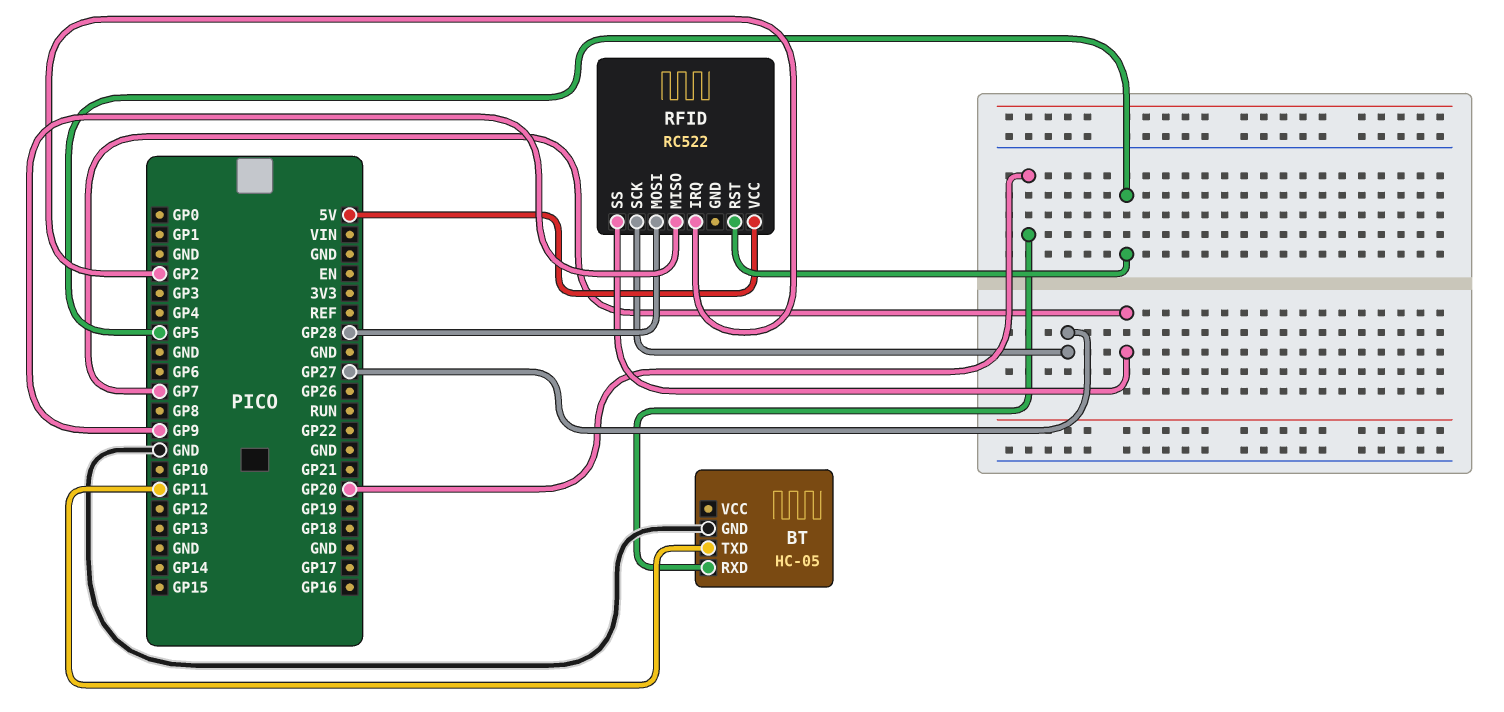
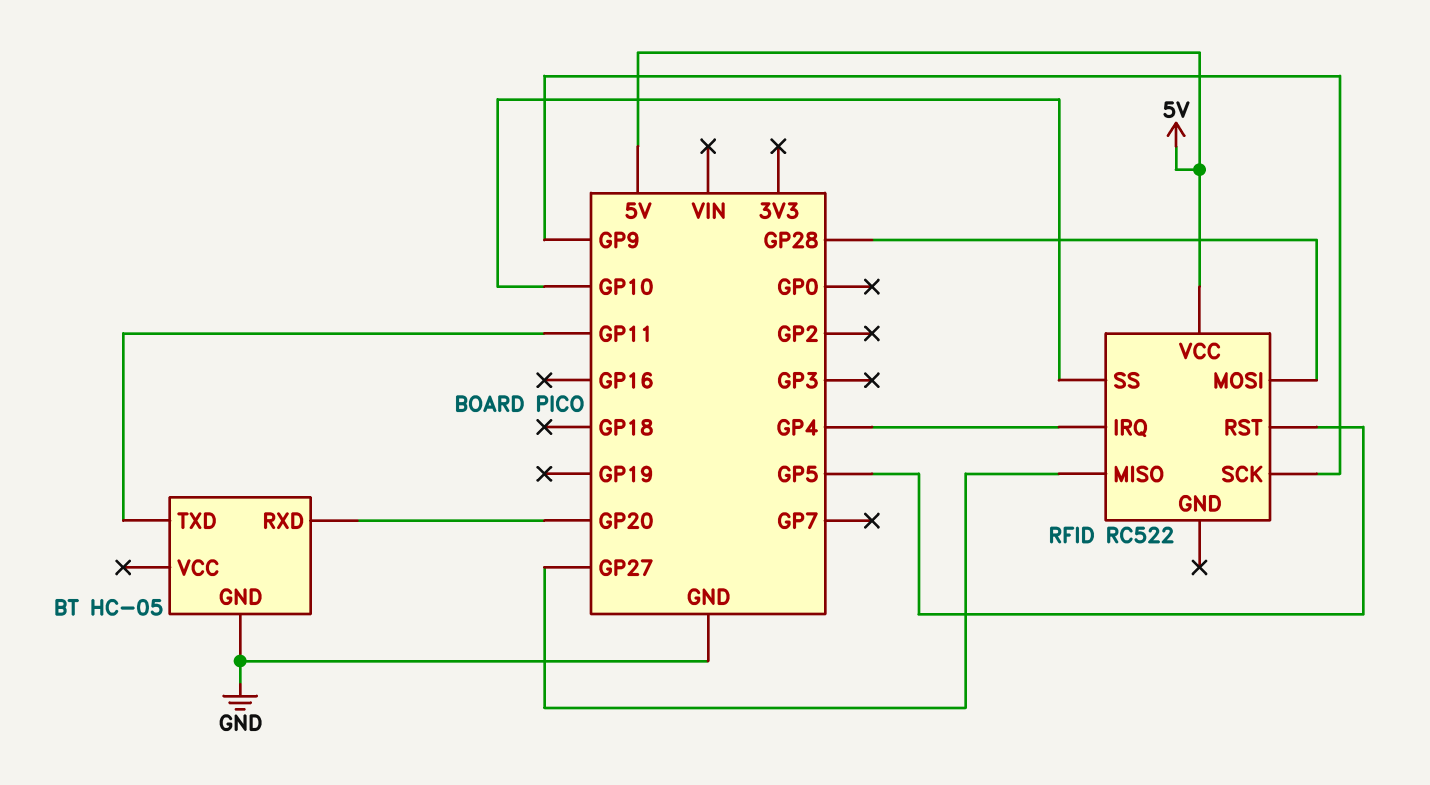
RFID pin IRQ: GP2 -> GP4
RFID pin MISO: GP9 -> GP27
RFID pin SCK: GP27 -> GP9
RFID pin SS: GP7 -> GP10

